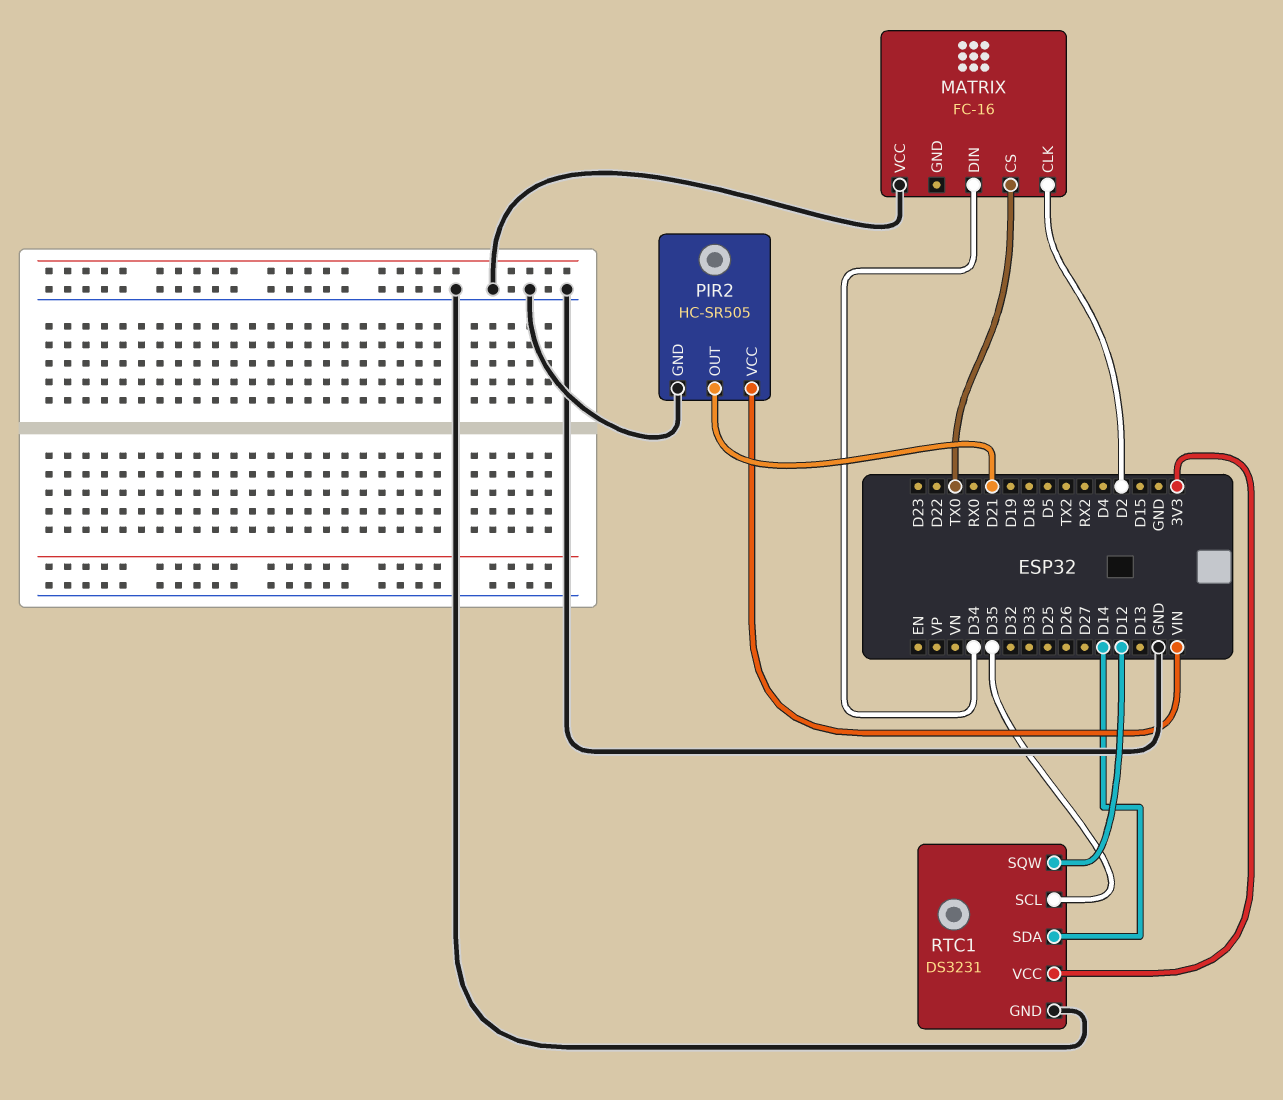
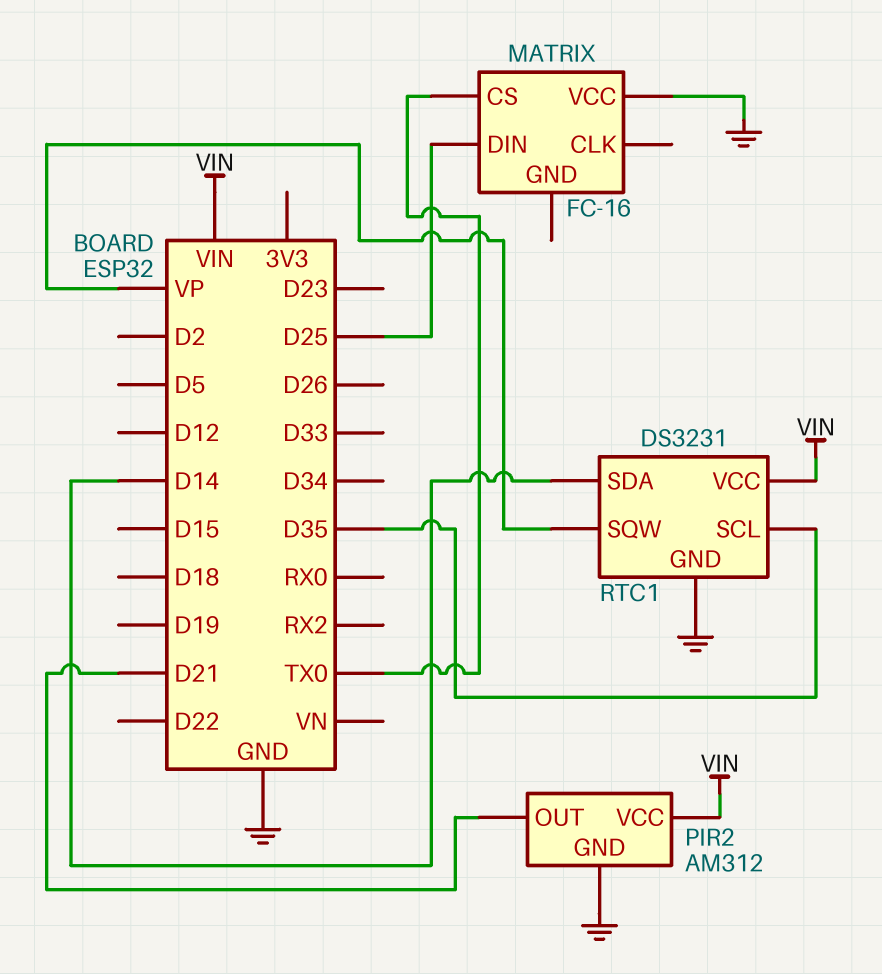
MATRIX pin CLK: D2 -> none
MATRIX pin DIN: D34 -> D25
PIR2: HC-SR505 -> AM312
RTC1 pin SQW: D12 -> VP
RTC1 pin VCC: 3V3 -> VIN

